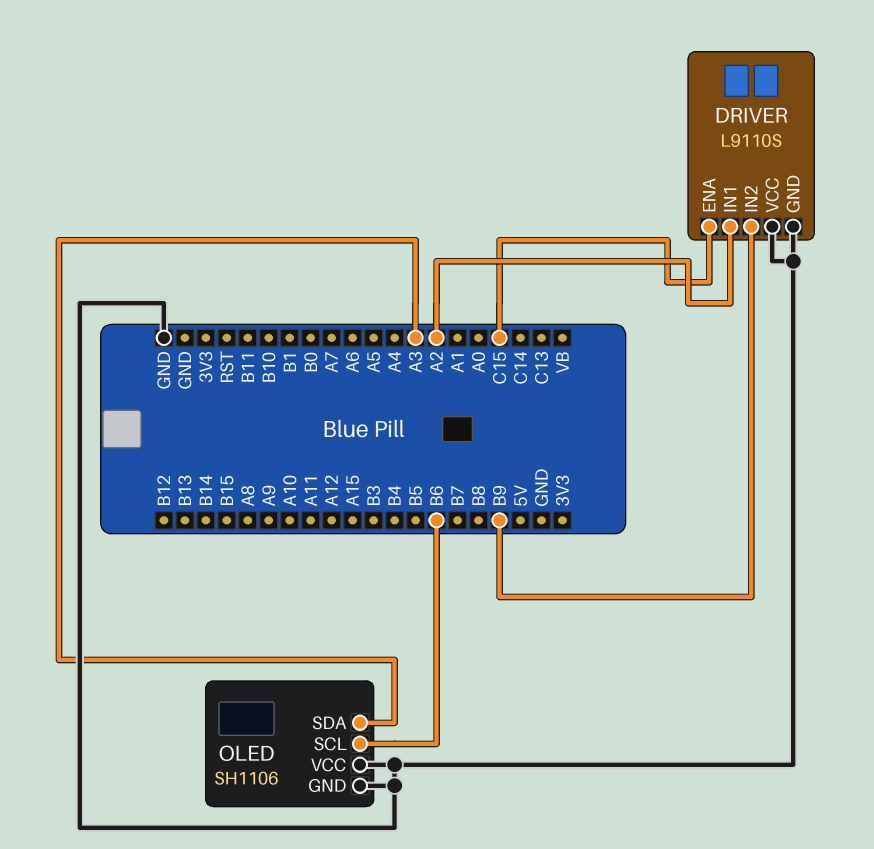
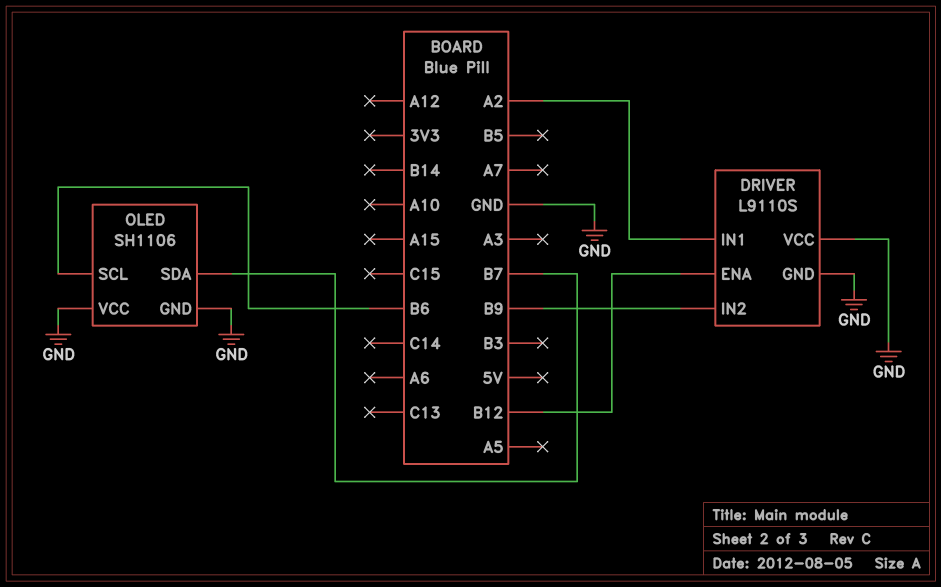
DRIVER pin ENA: C15 -> B12
OLED pin SDA: A3 -> B7

